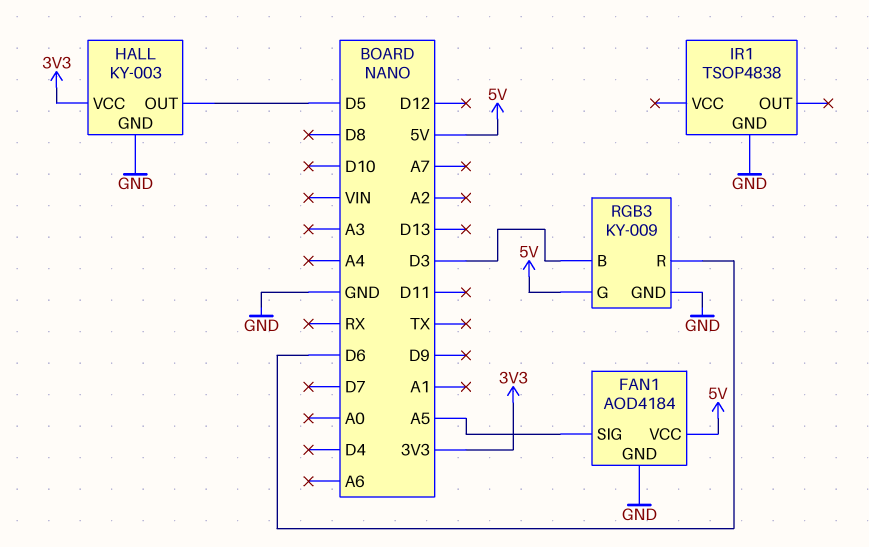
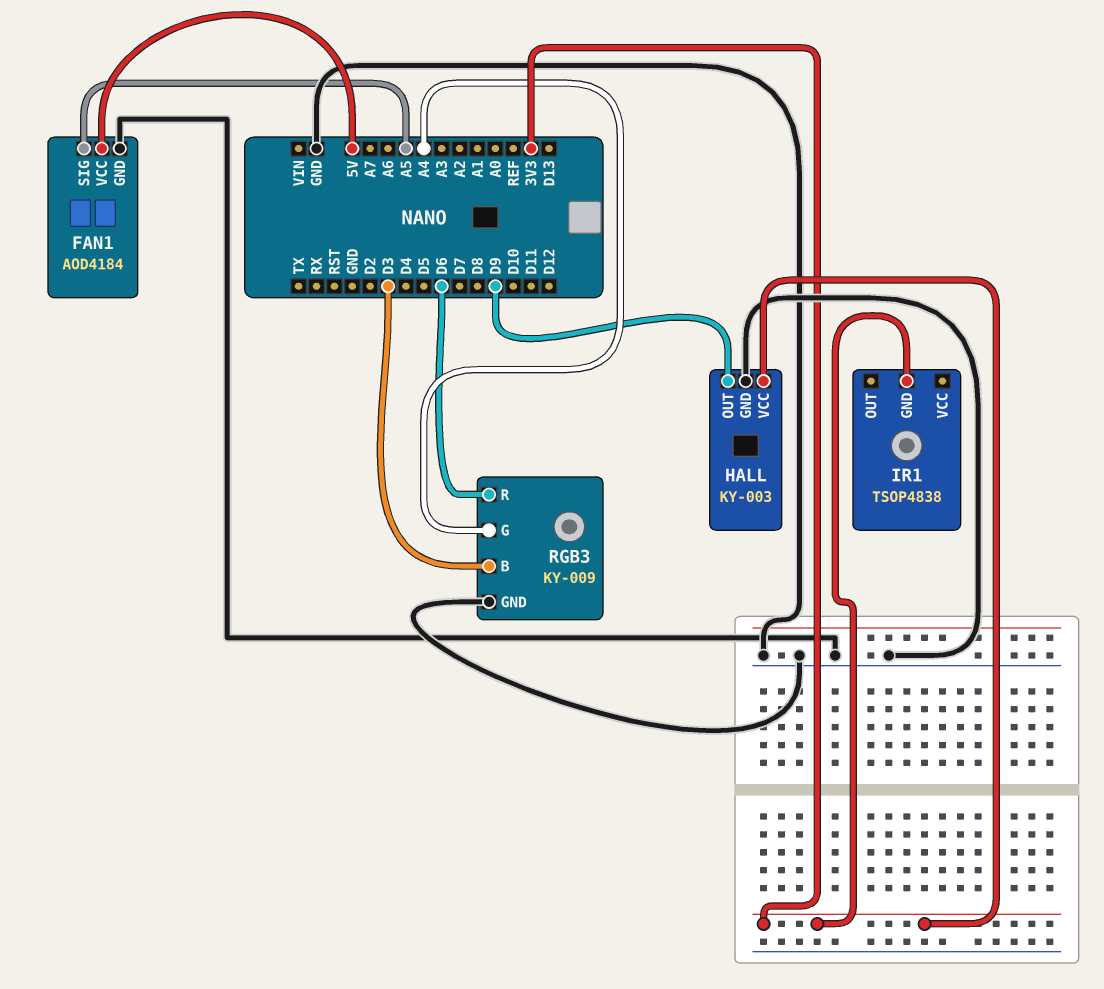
HALL pin OUT: D5 -> D9
IR1 pin GND: GND -> 3V3
RGB3 pin G: 5V -> A4

